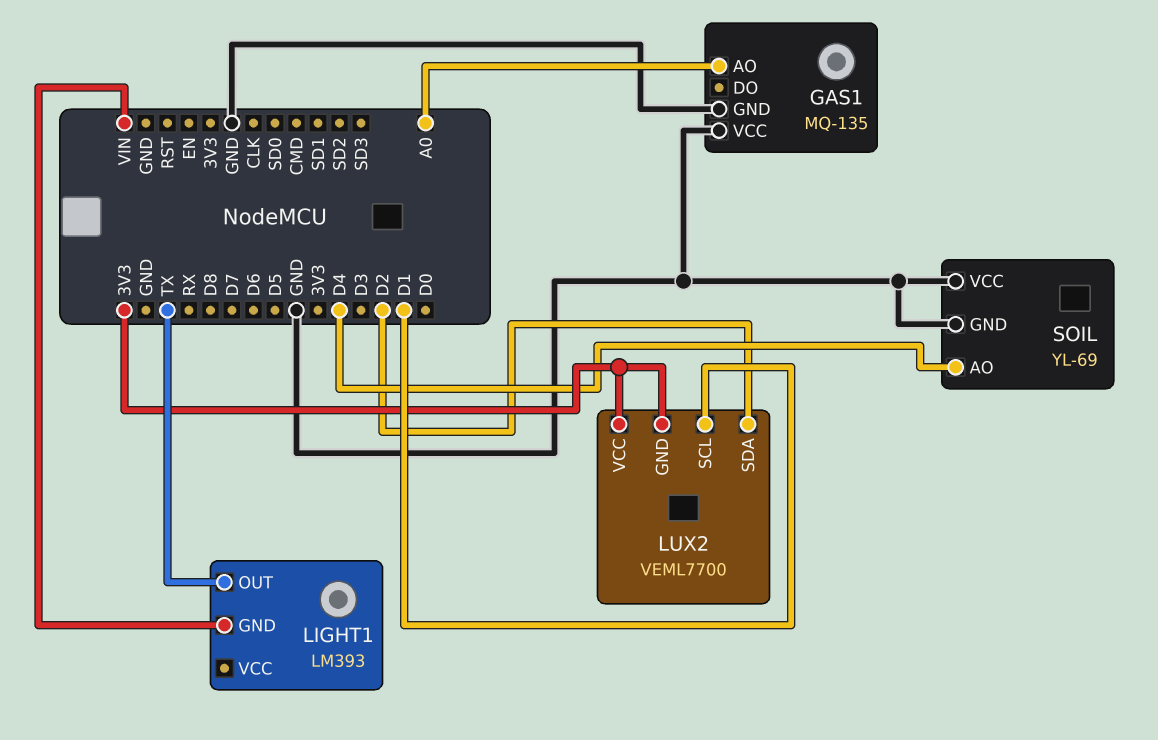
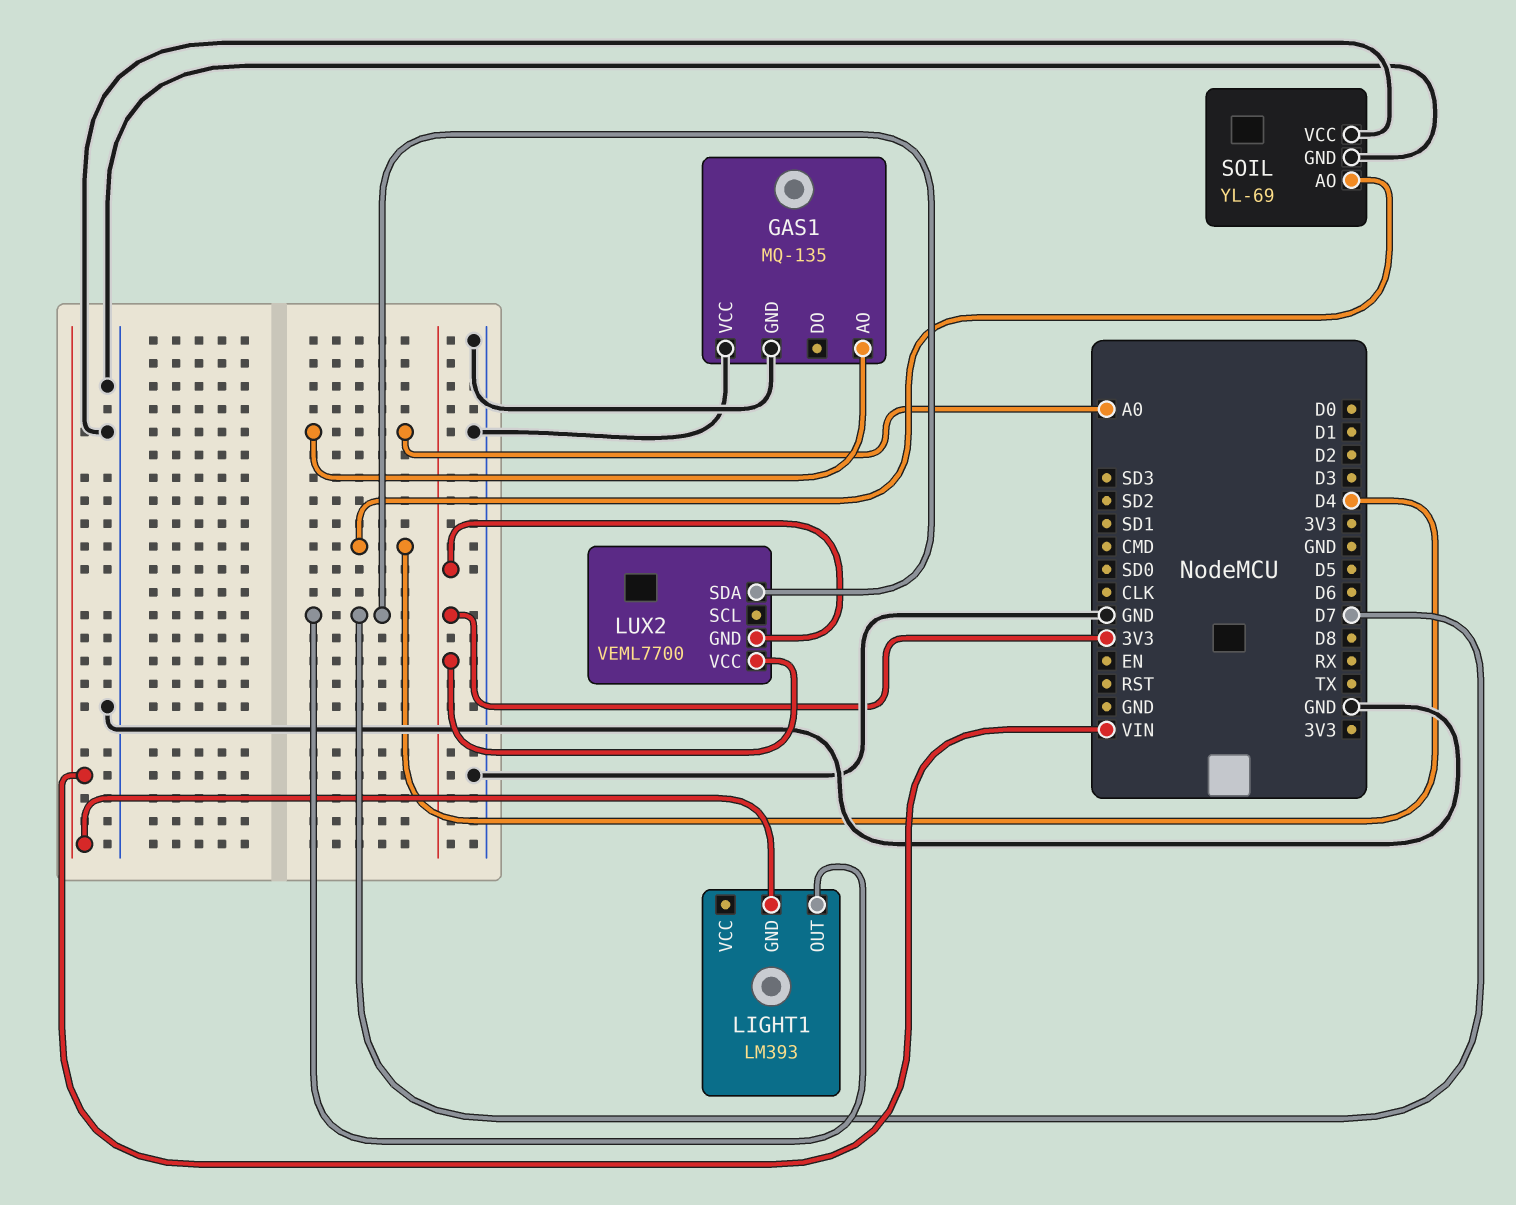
LIGHT1 pin OUT: TX -> D7
LUX2 pin SCL: D1 -> none
LUX2 pin SDA: D2 -> D7

